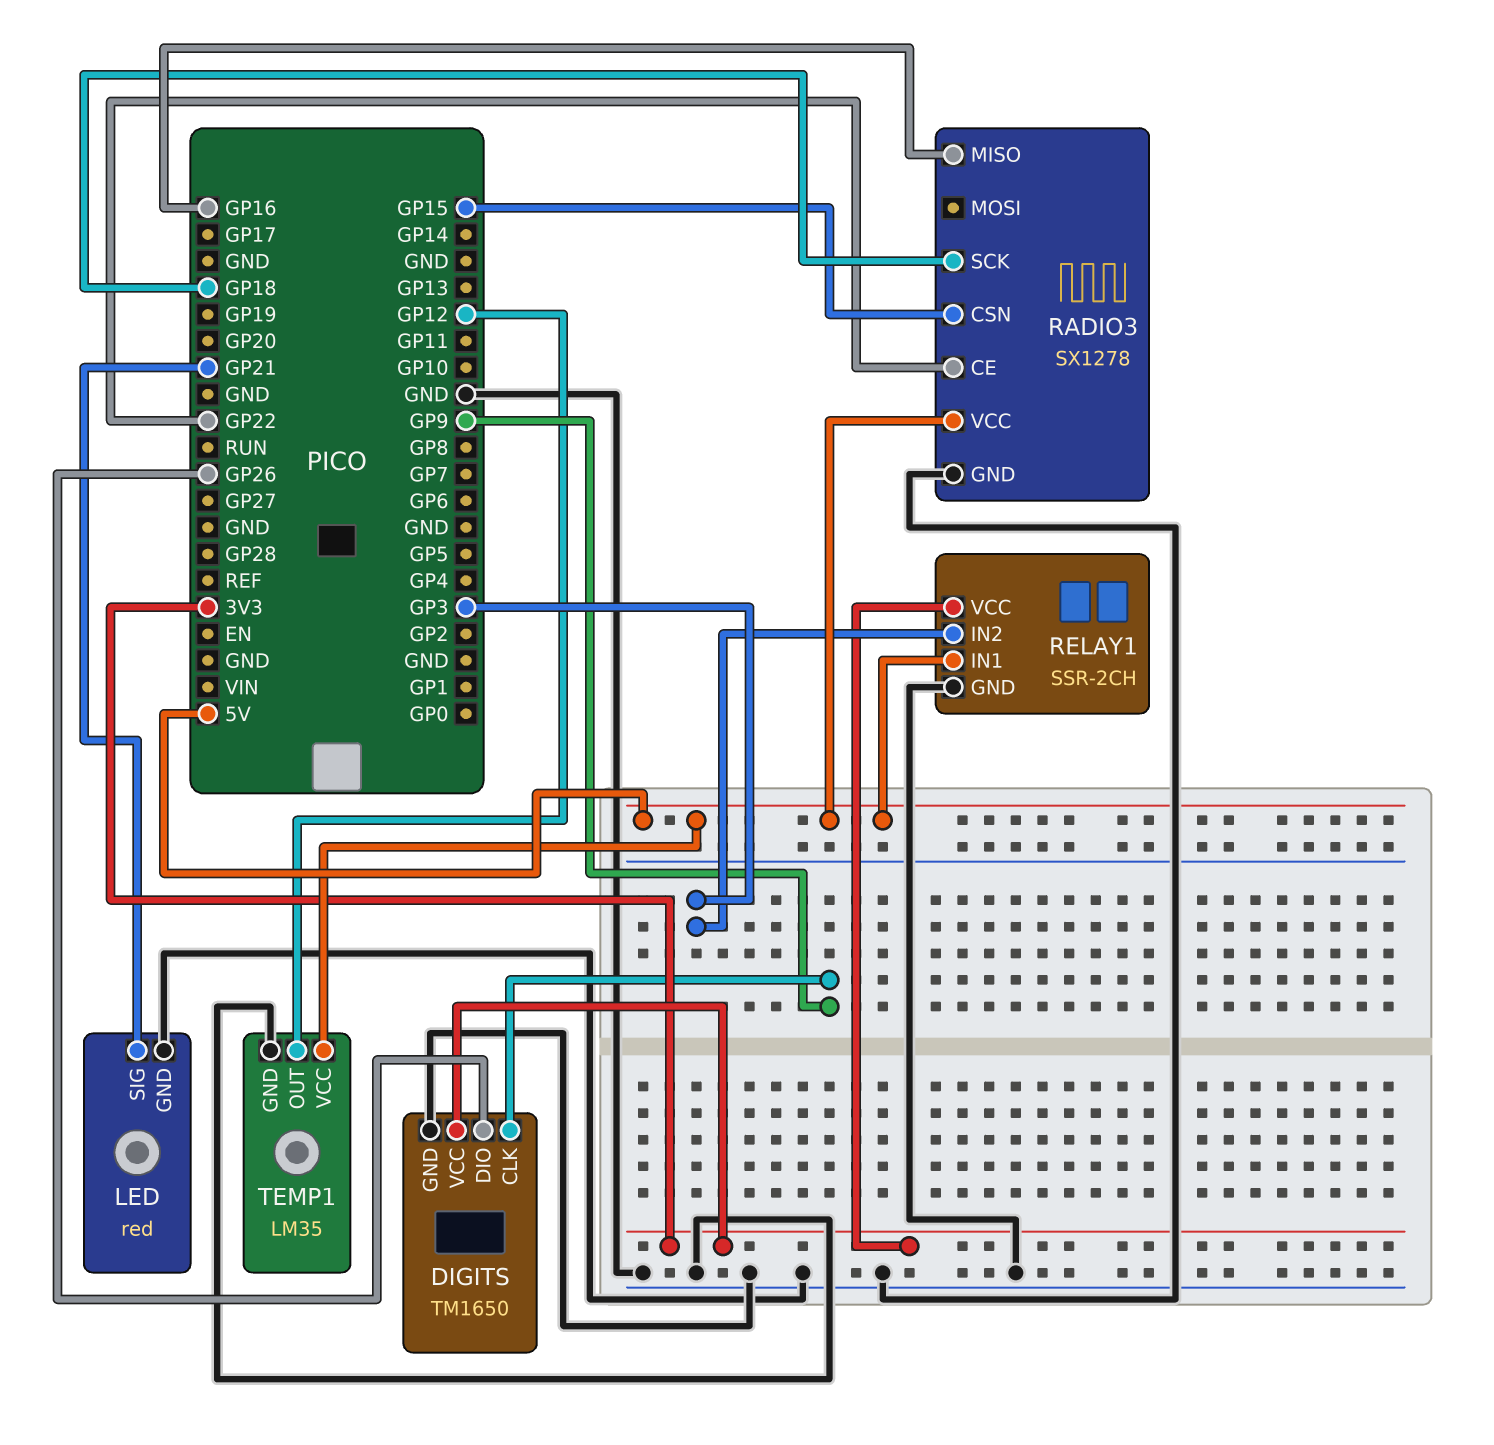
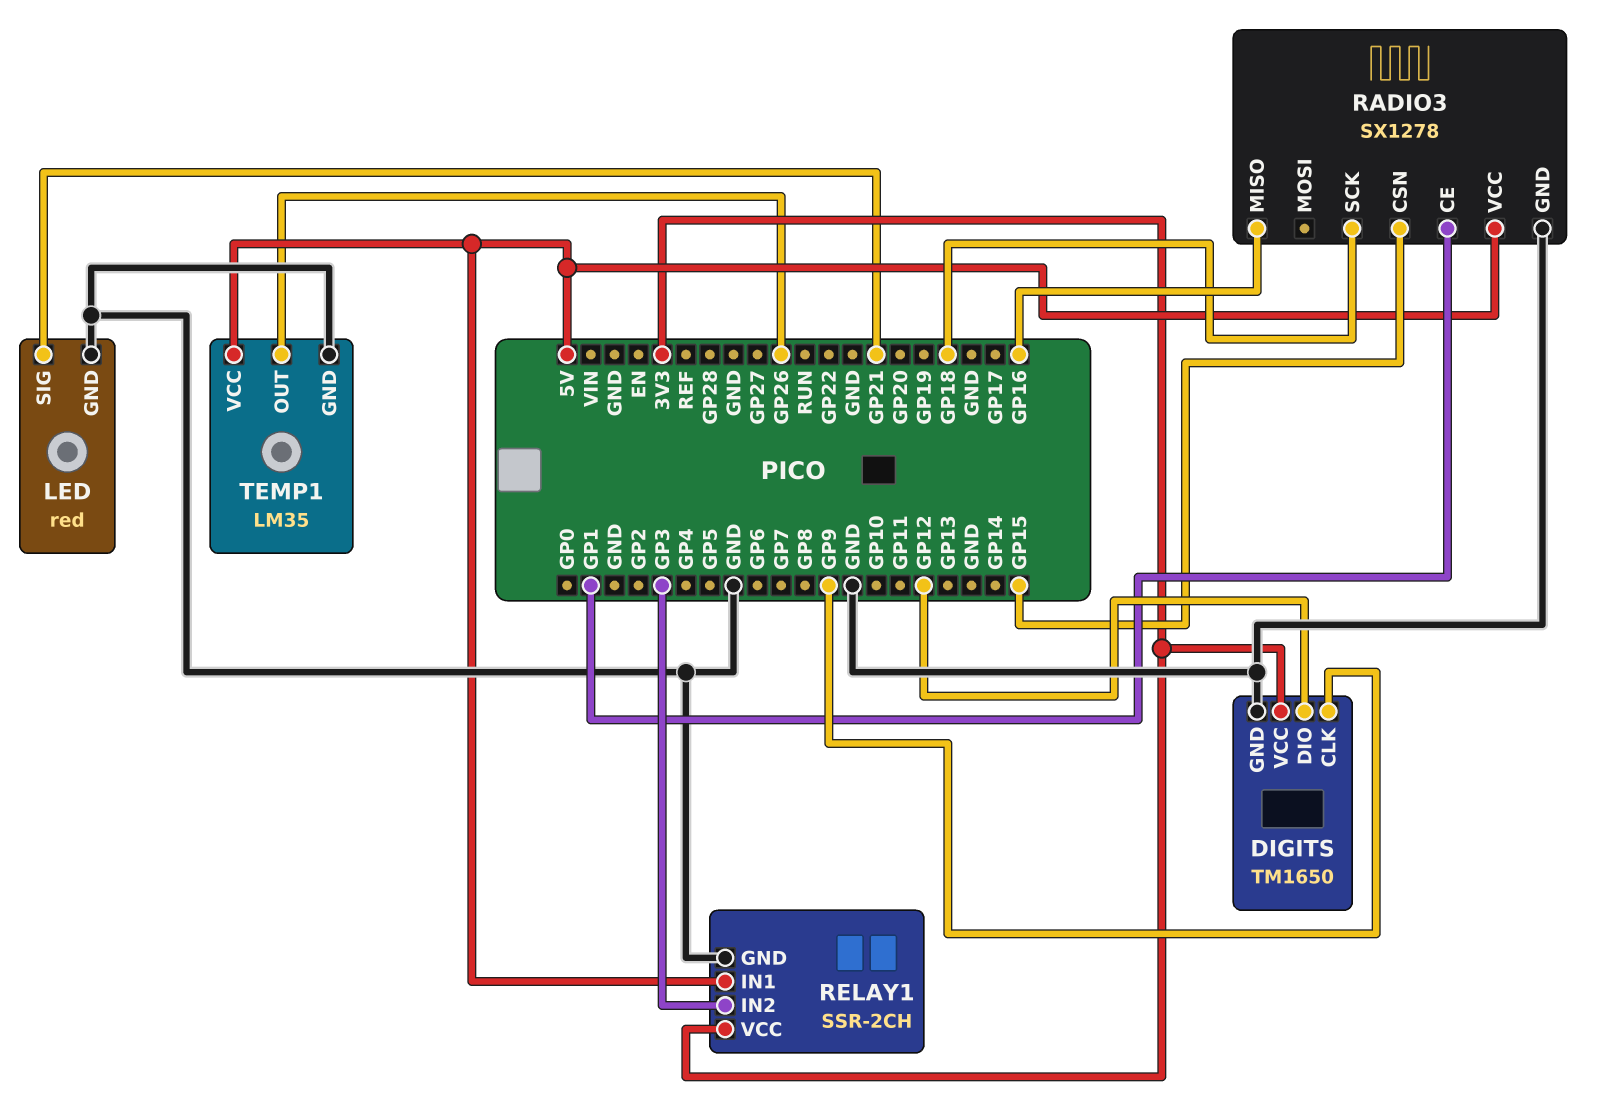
DIGITS pin DIO: GP26 -> GP12
RADIO3 pin CE: GP22 -> GP1
TEMP1 pin OUT: GP12 -> GP26

